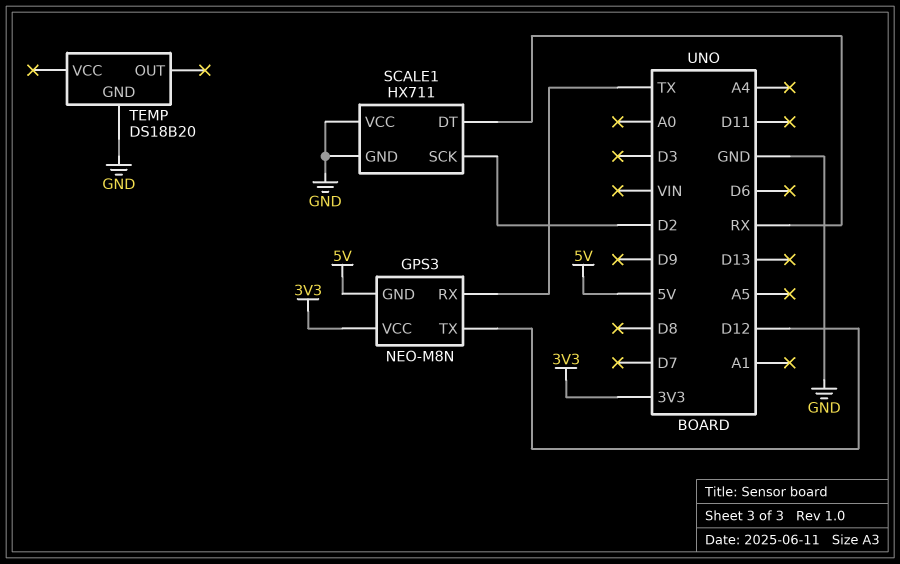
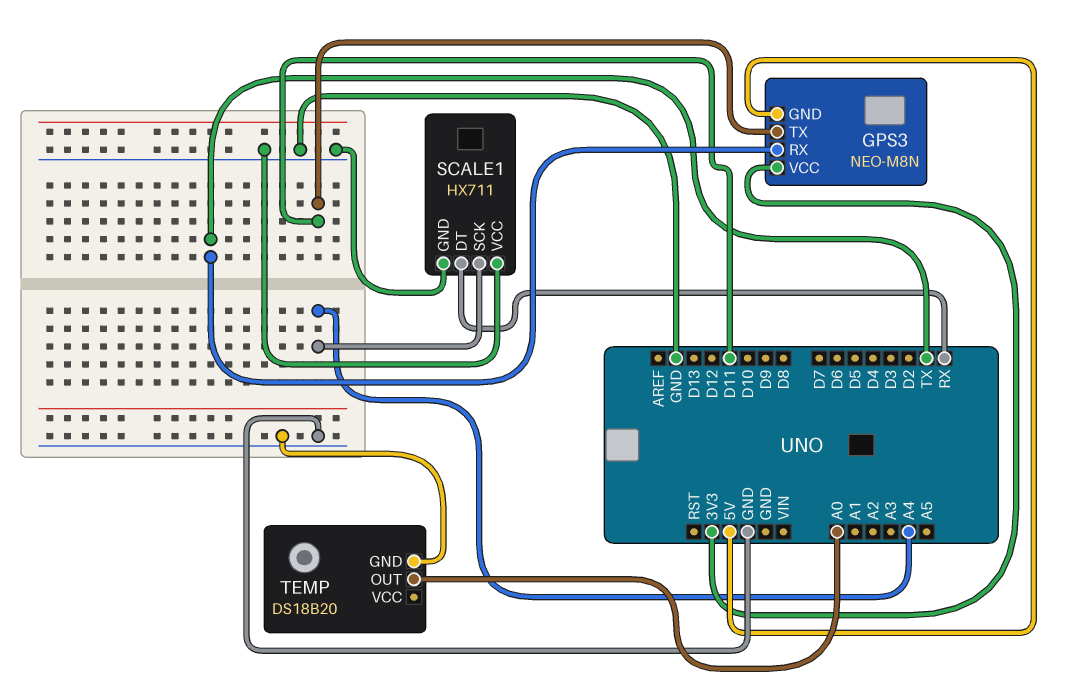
GPS3 pin TX: D12 -> D11
SCALE1 pin SCK: D2 -> A4
TEMP pin OUT: none -> A0

